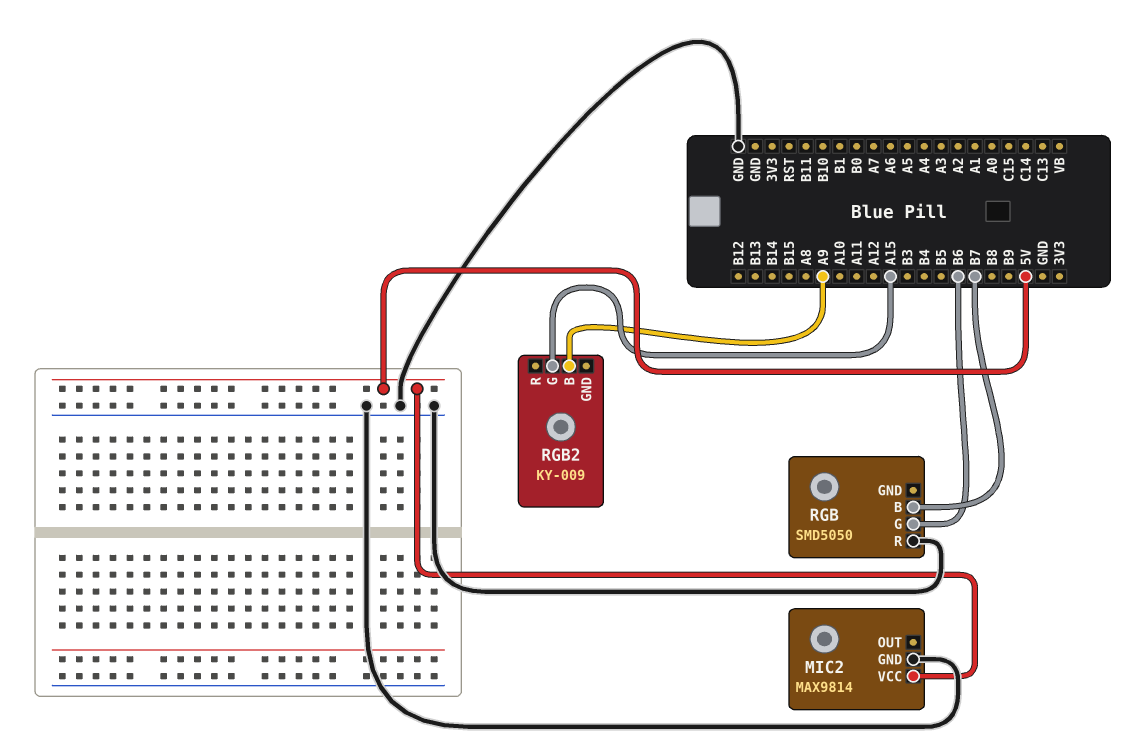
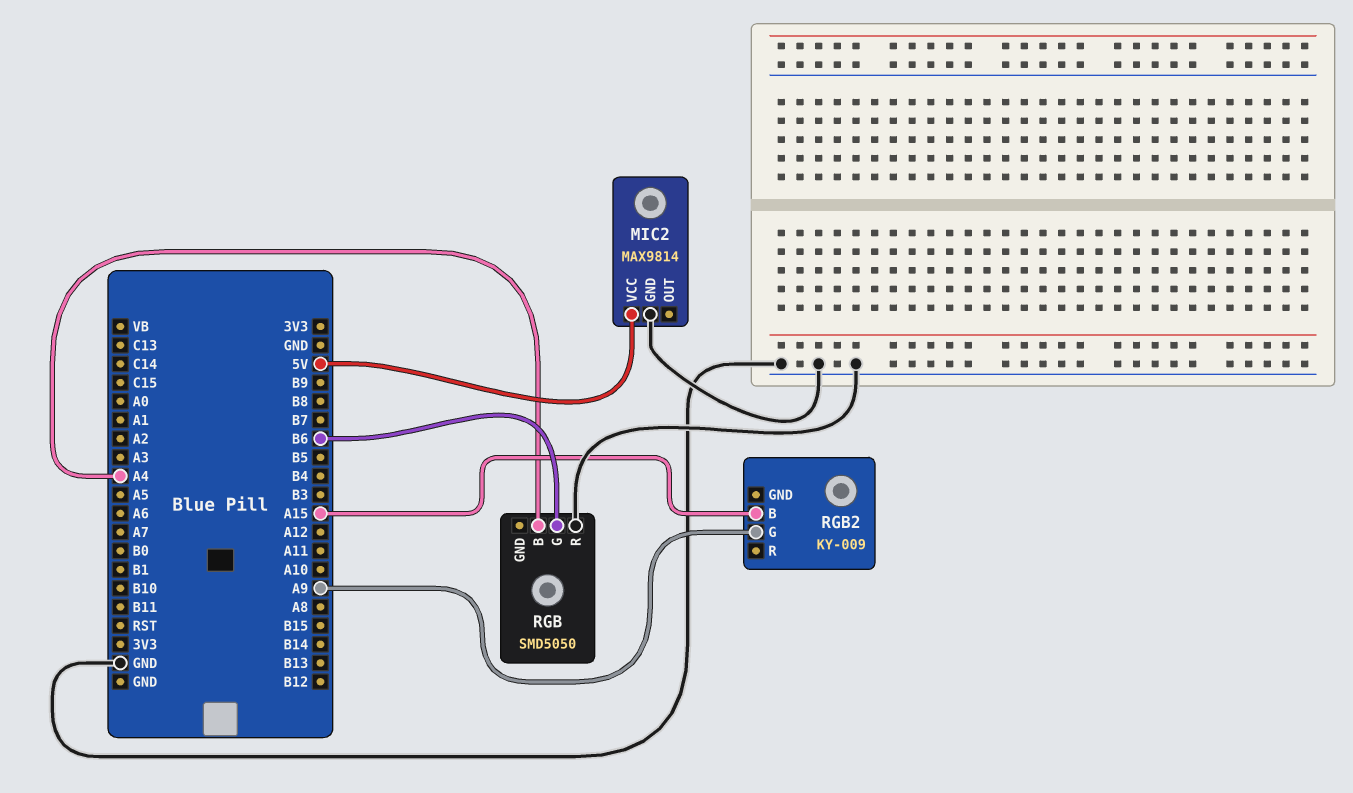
RGB pin B: B7 -> A4
RGB2 pin B: A9 -> A15
RGB2 pin G: A15 -> A9

